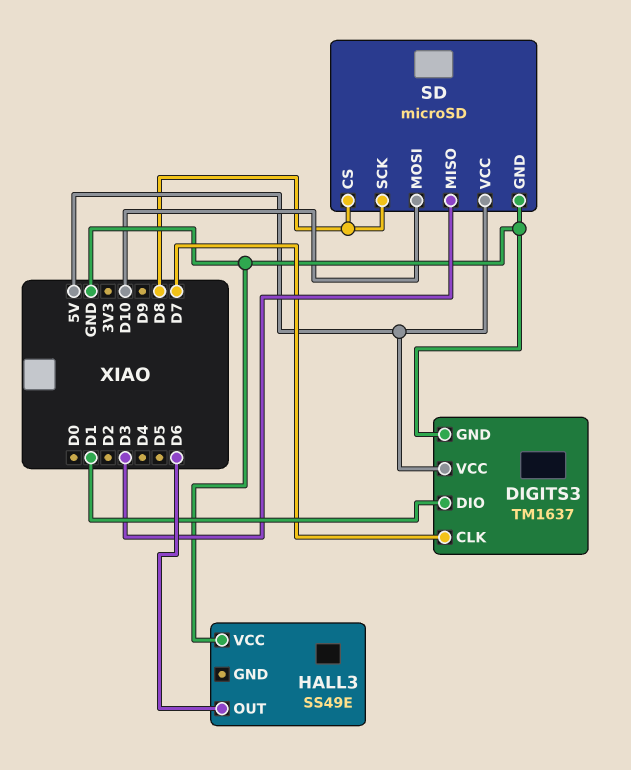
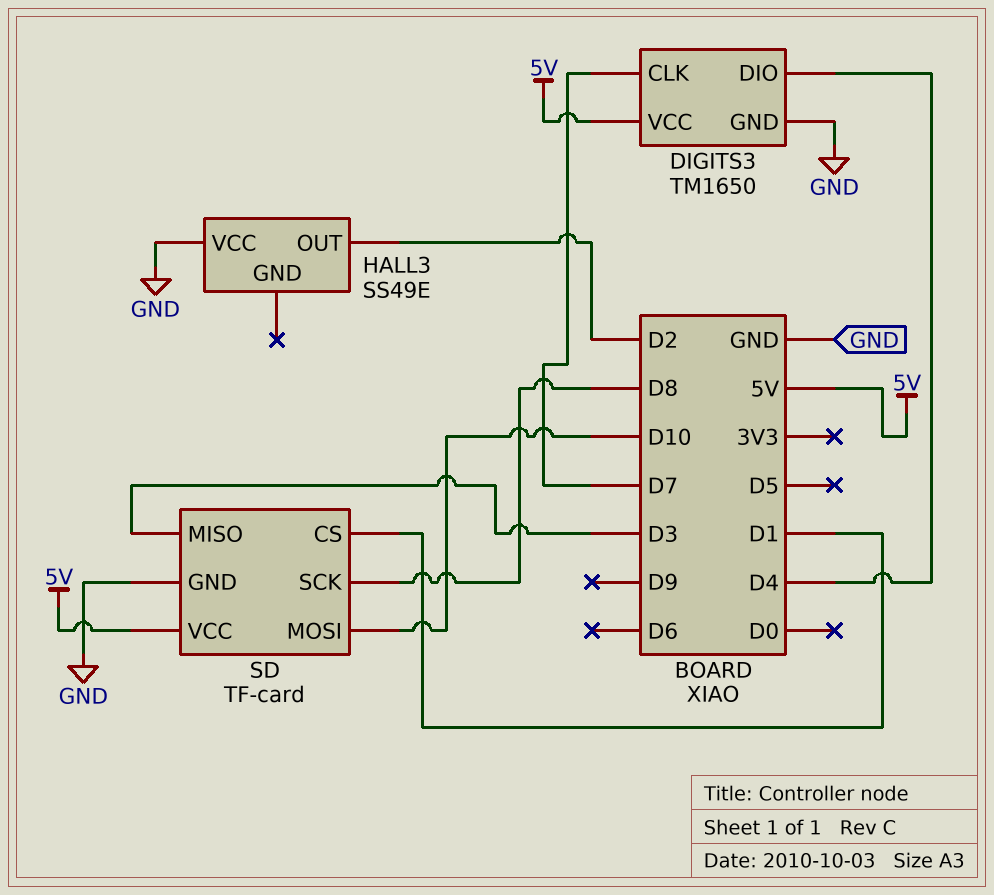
DIGITS3: TM1637 -> TM1650
DIGITS3 pin DIO: D1 -> D4
HALL3 pin OUT: D6 -> D2
SD: microSD -> TF-card
SD pin CS: D8 -> D1

